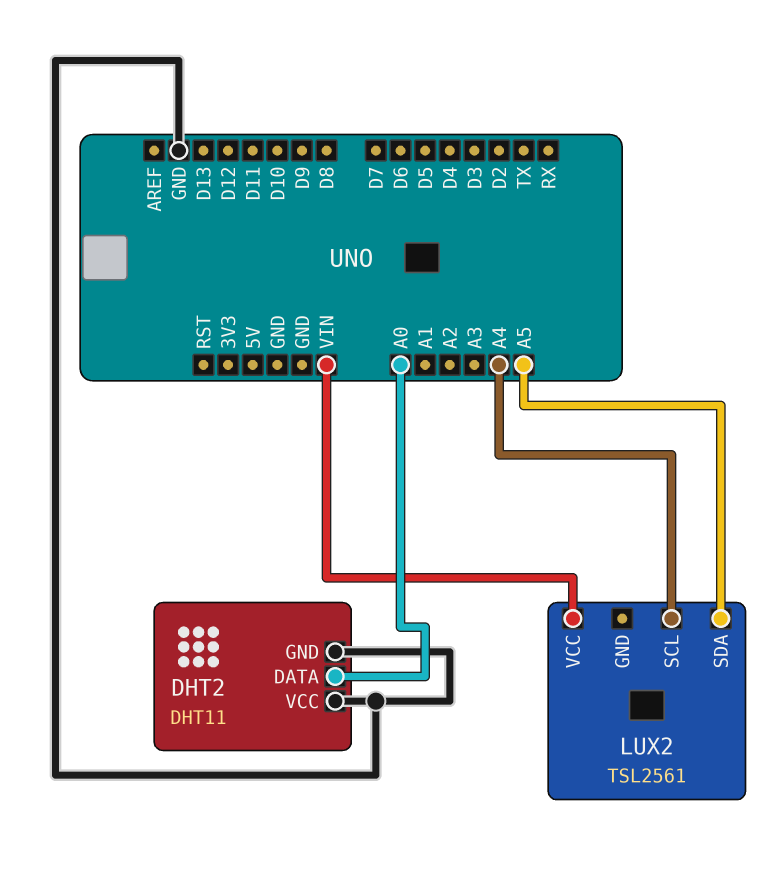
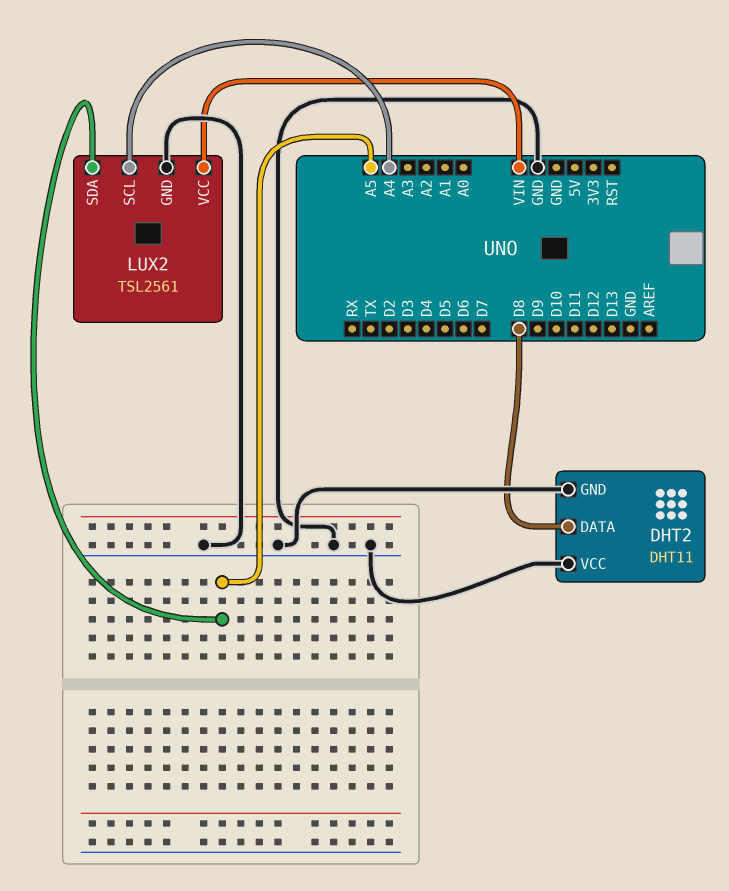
DHT2 pin DATA: A0 -> D8
LUX2 pin GND: none -> GND

